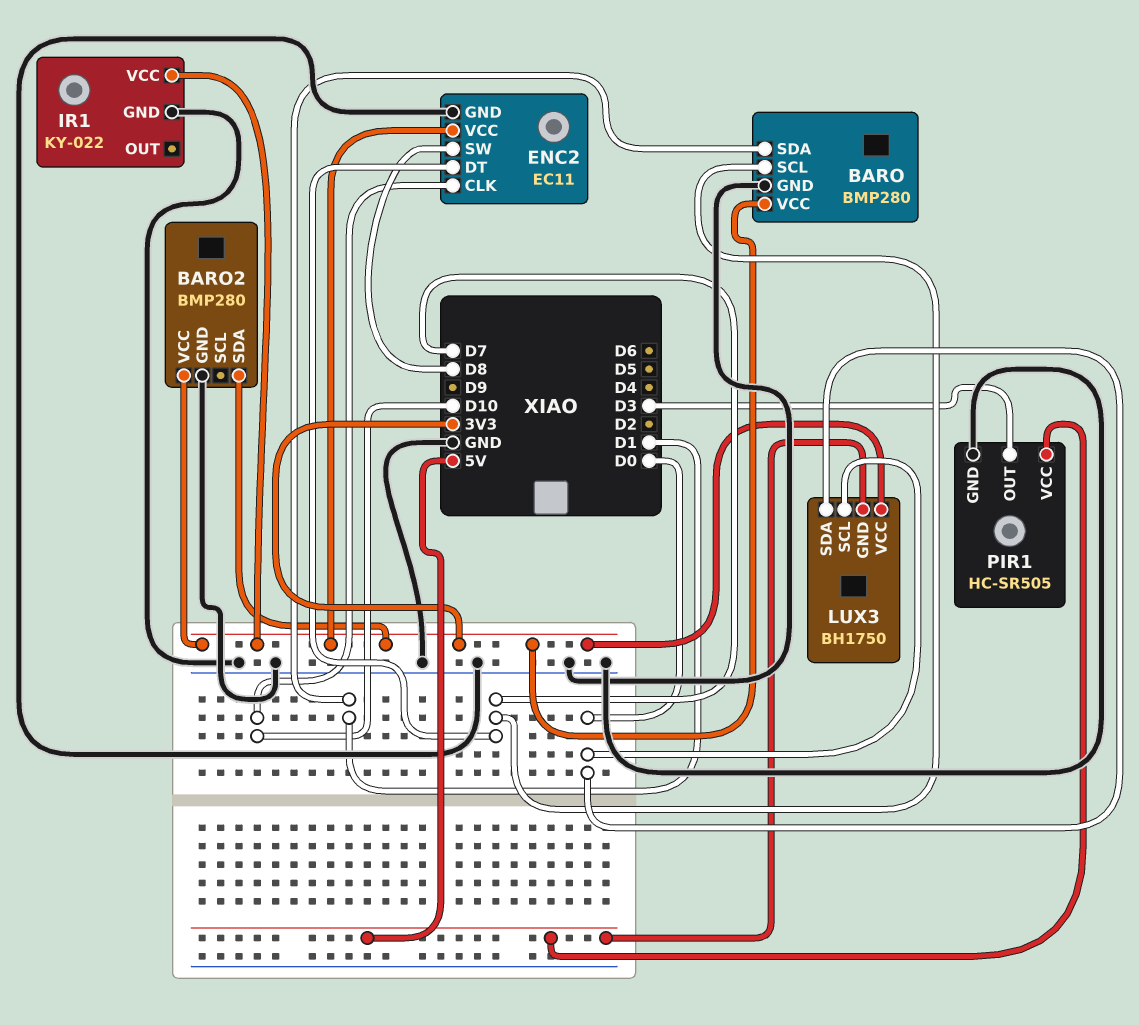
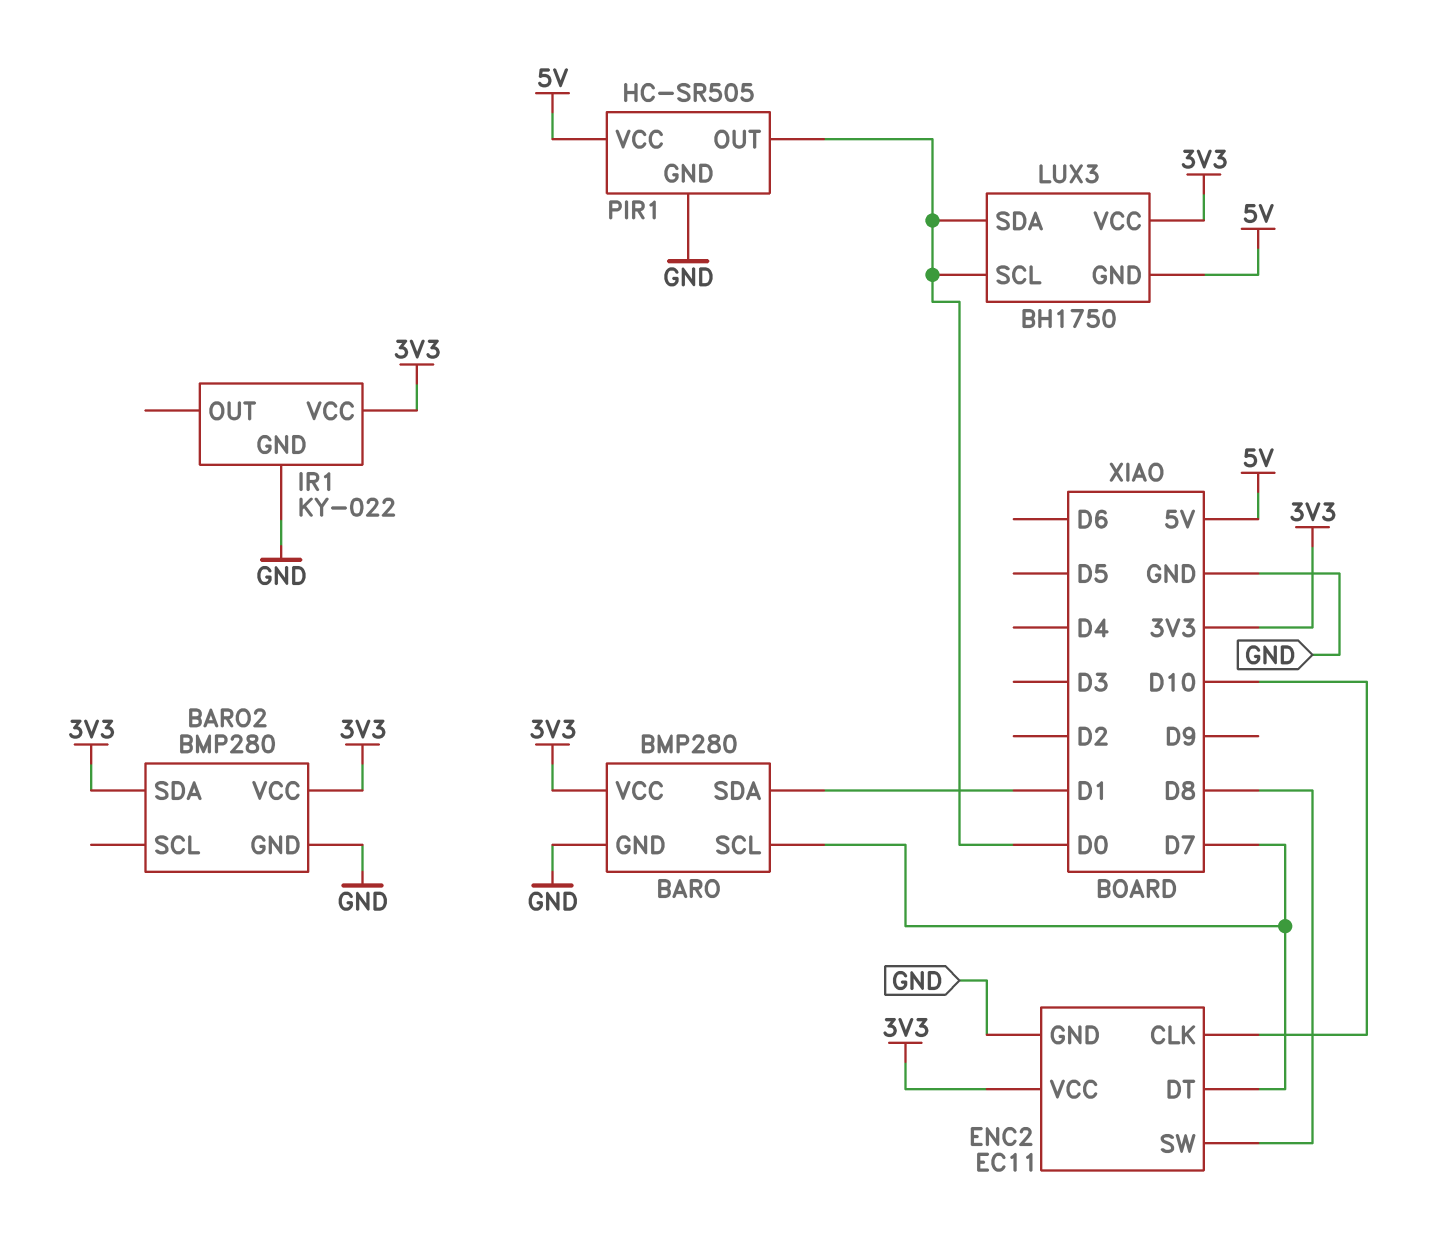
PIR1 pin OUT: D3 -> D0

